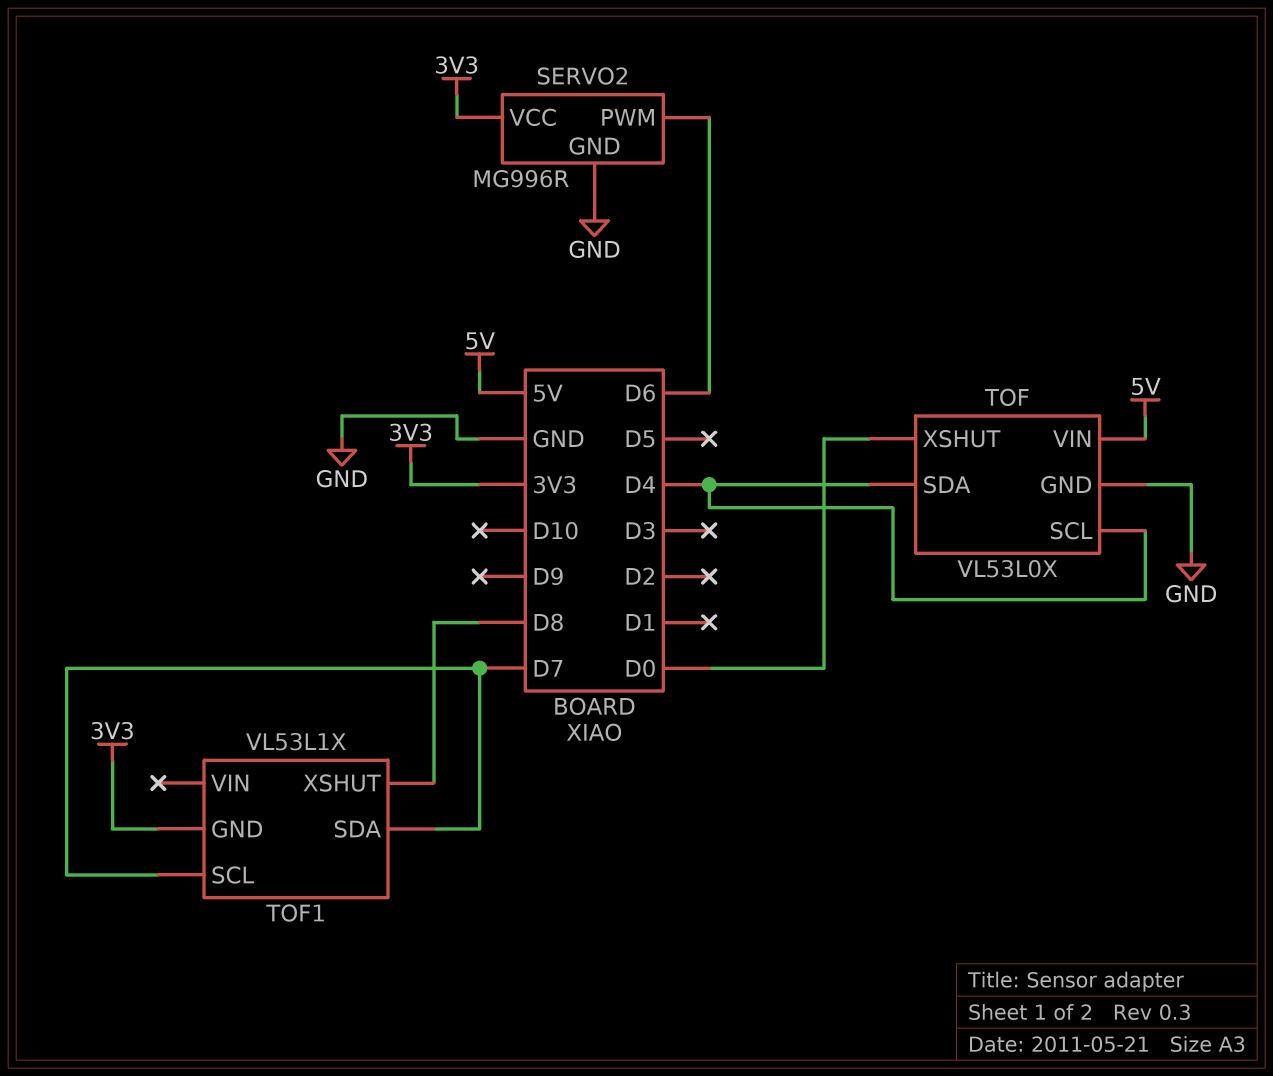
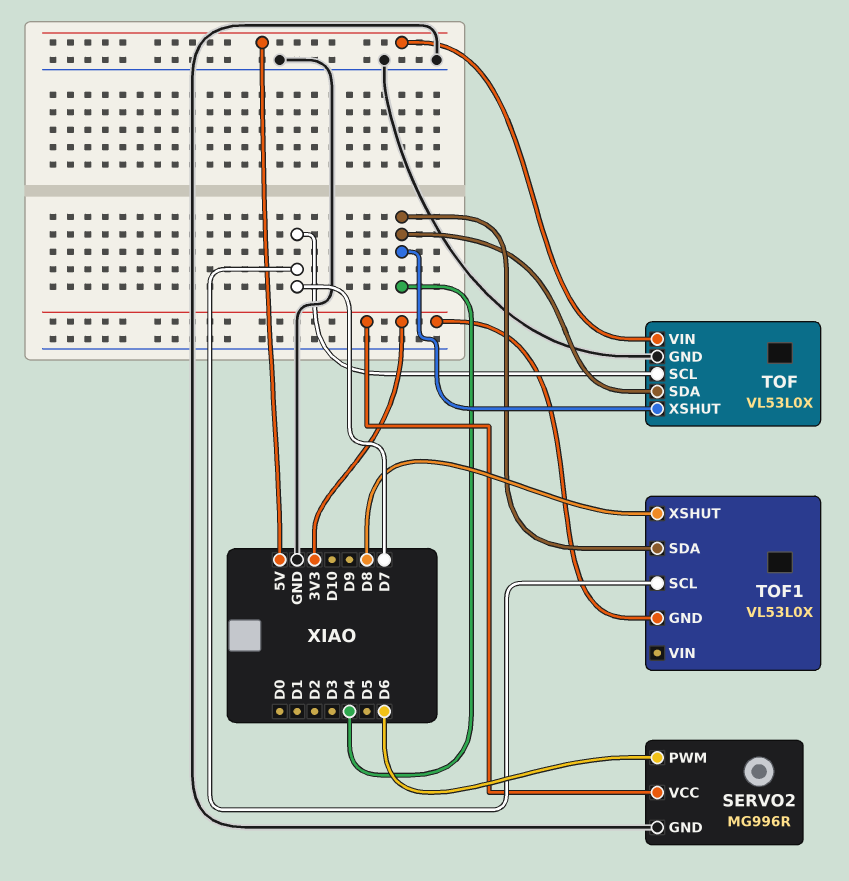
TOF pin SCL: D4 -> D7
TOF pin XSHUT: D0 -> D4
TOF1: VL53L1X -> VL53L0X
TOF1 pin SDA: D7 -> D4

